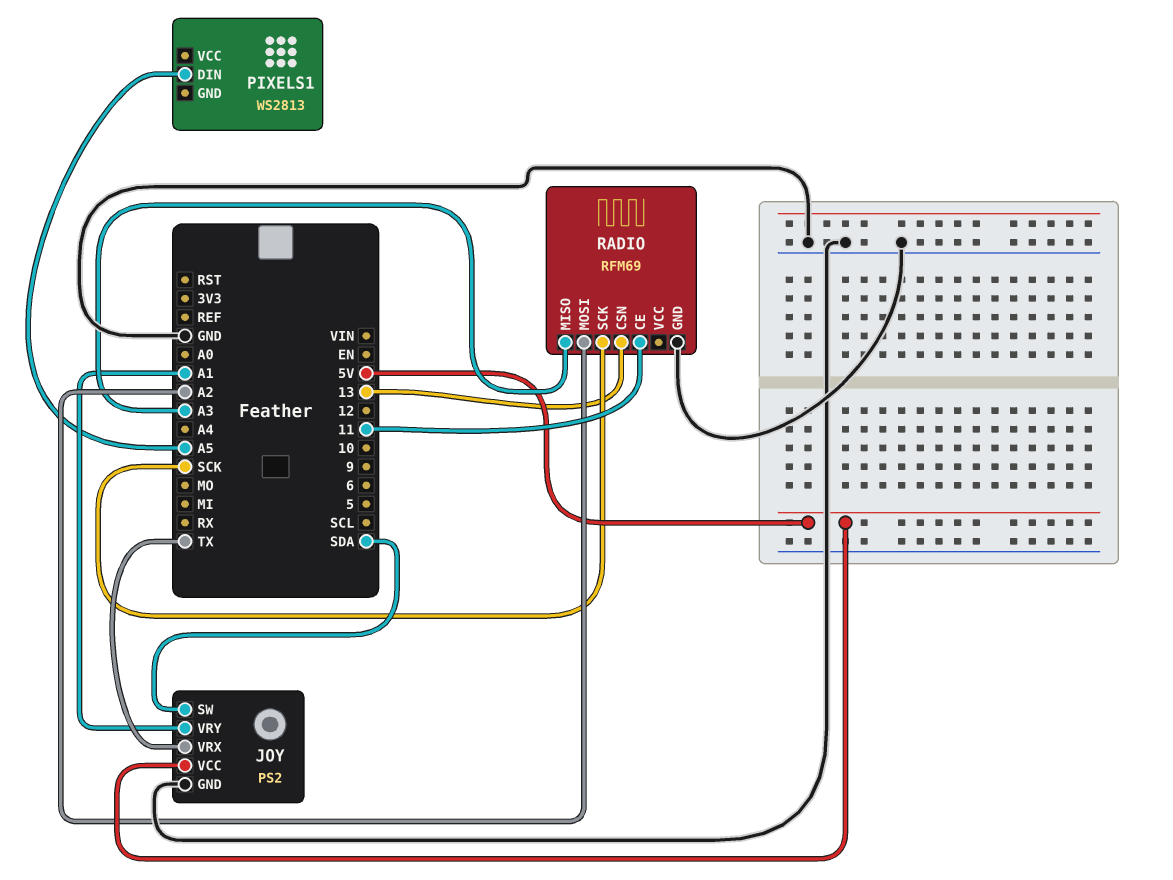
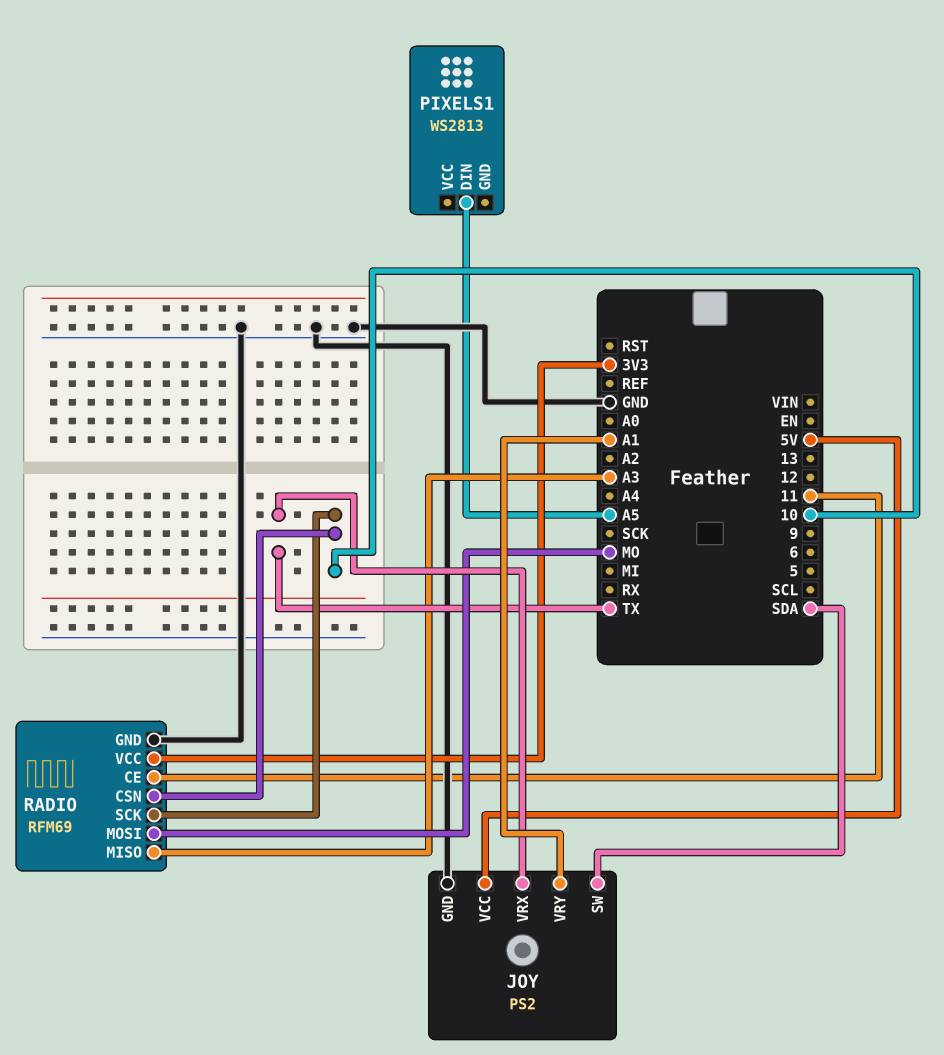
RADIO pin CSN: 13 -> 10
RADIO pin MOSI: A2 -> MO
RADIO pin SCK: SCK -> 10
RADIO pin VCC: none -> 3V3

